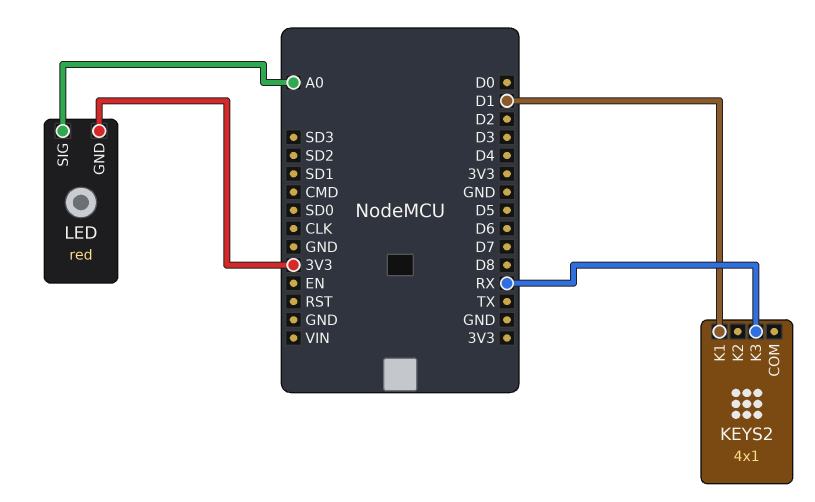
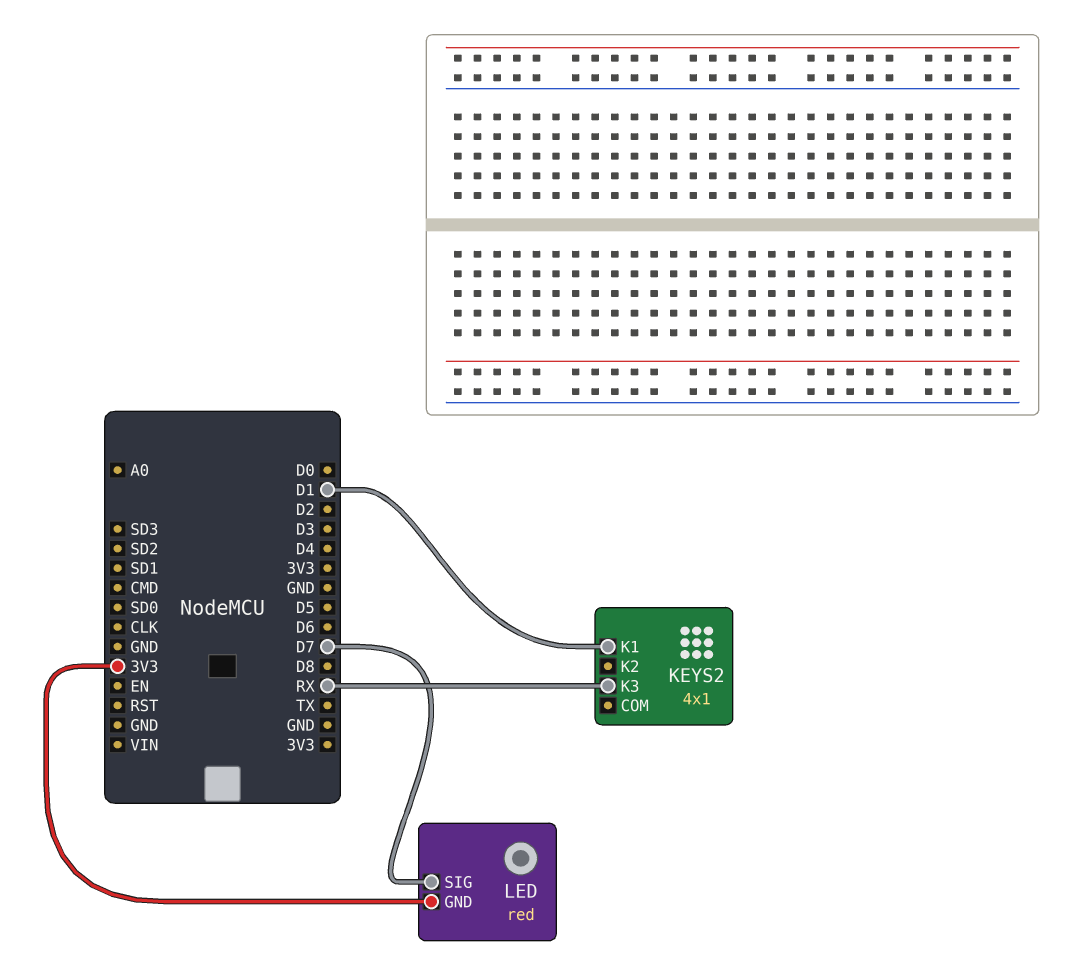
LED pin SIG: A0 -> D7

